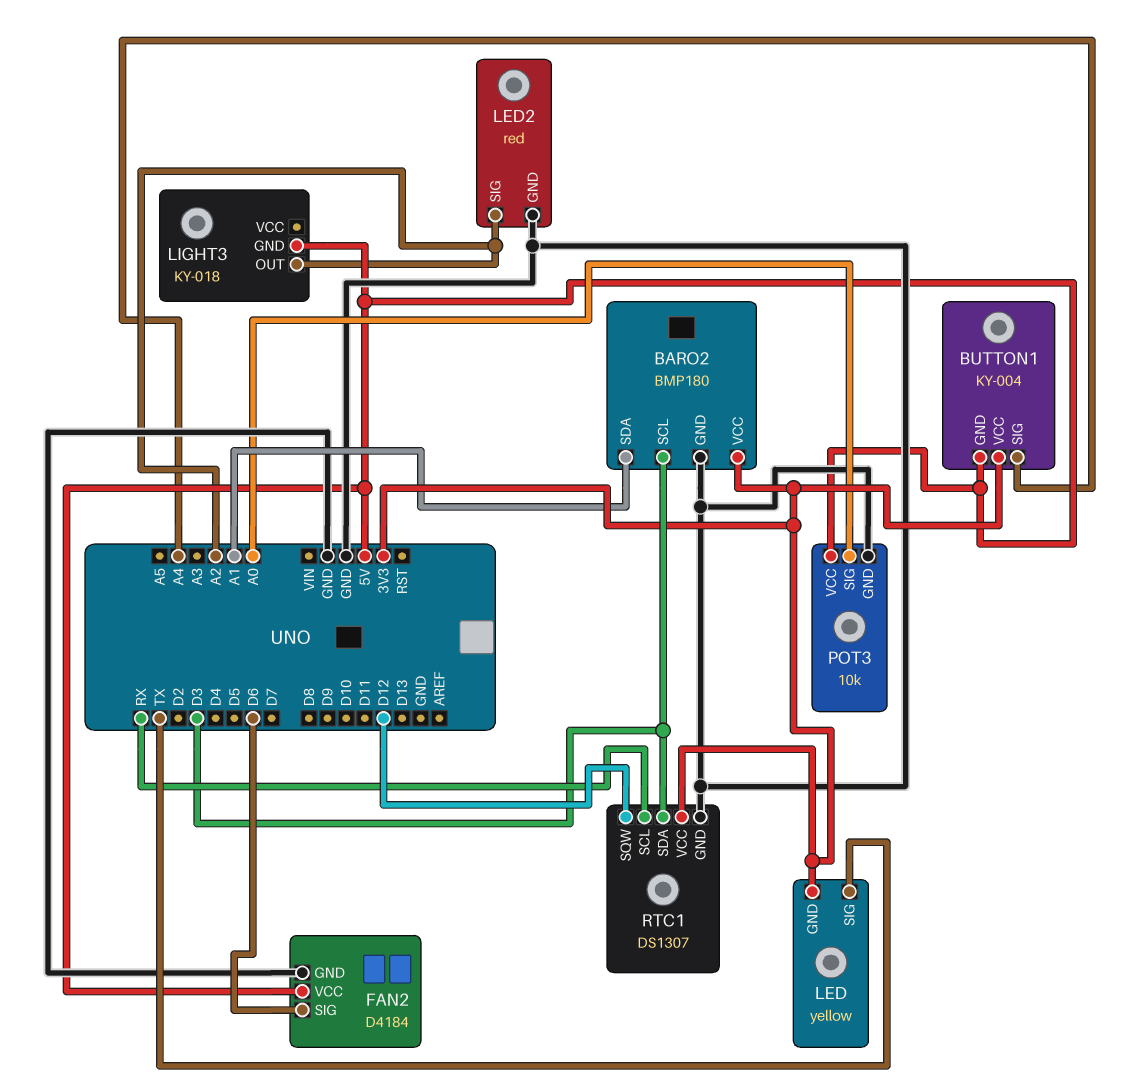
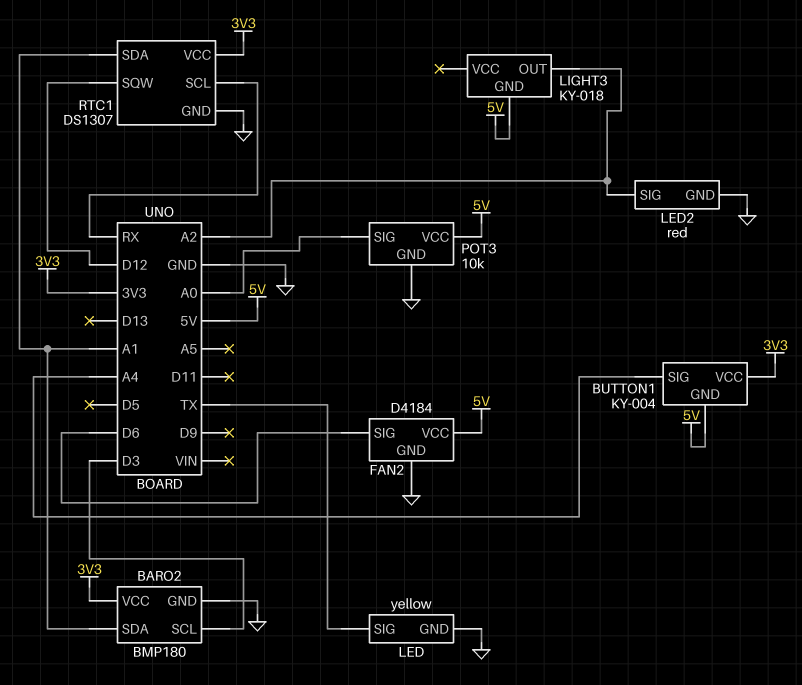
LED pin GND: 3V3 -> GND
RTC1 pin SDA: D3 -> A1

